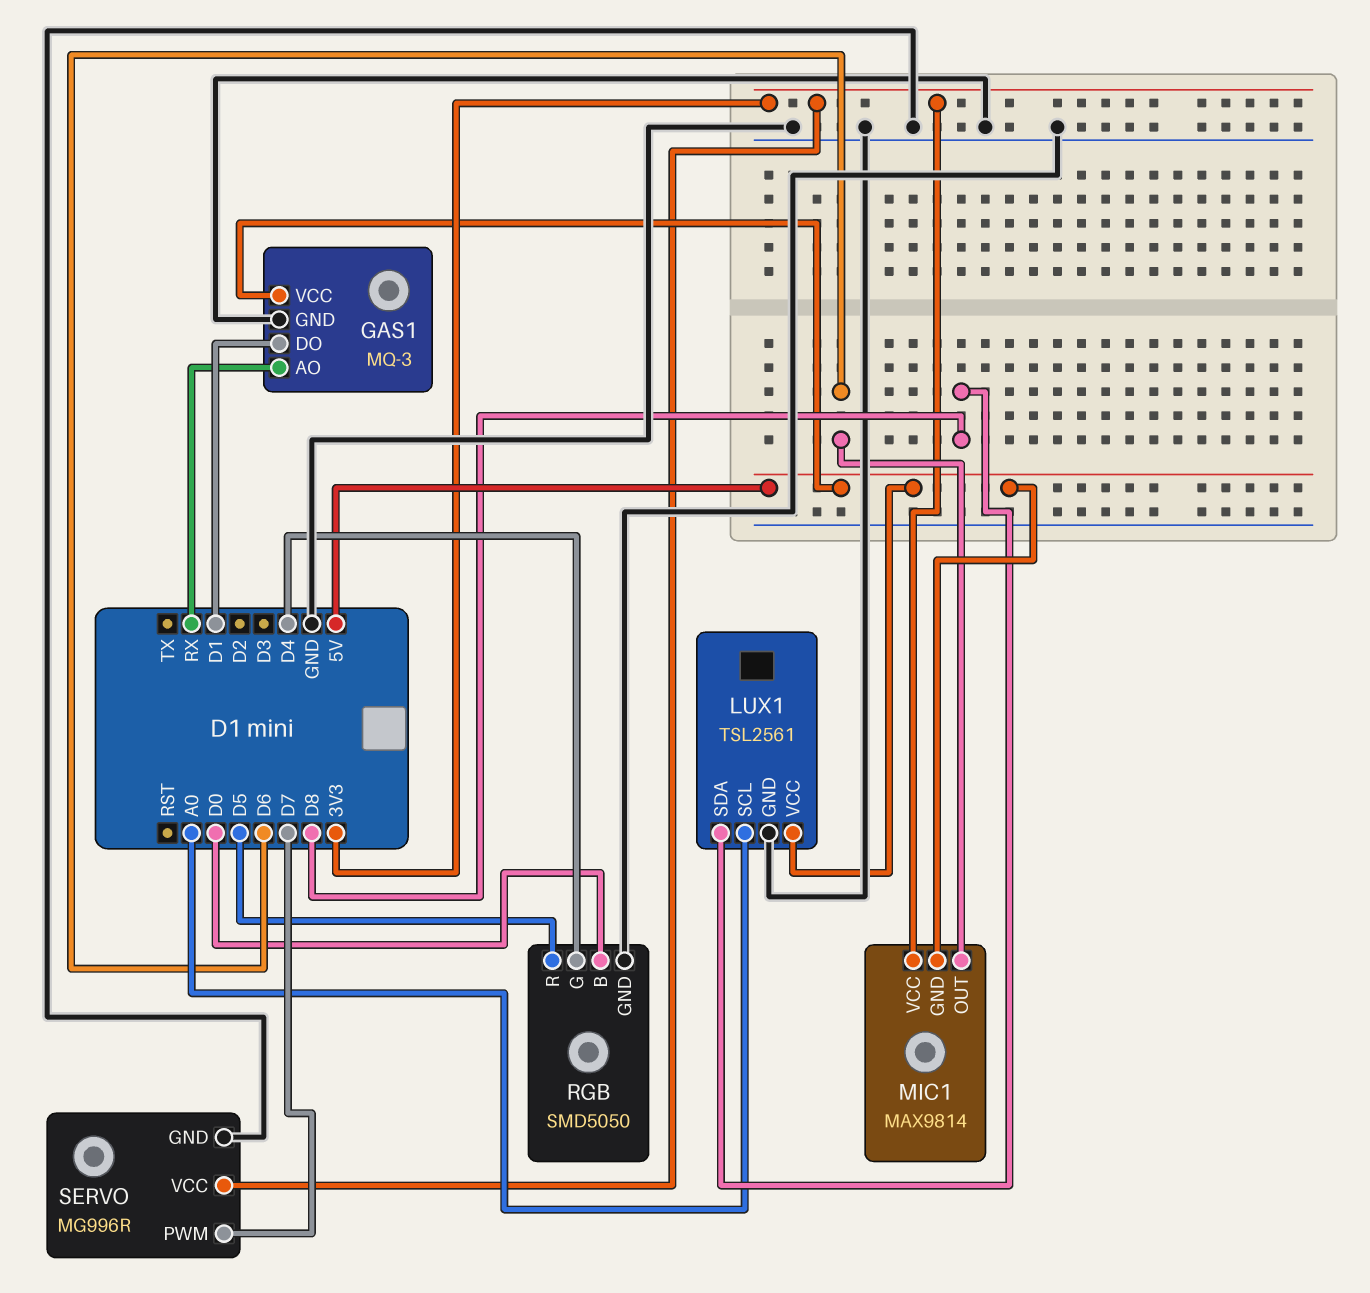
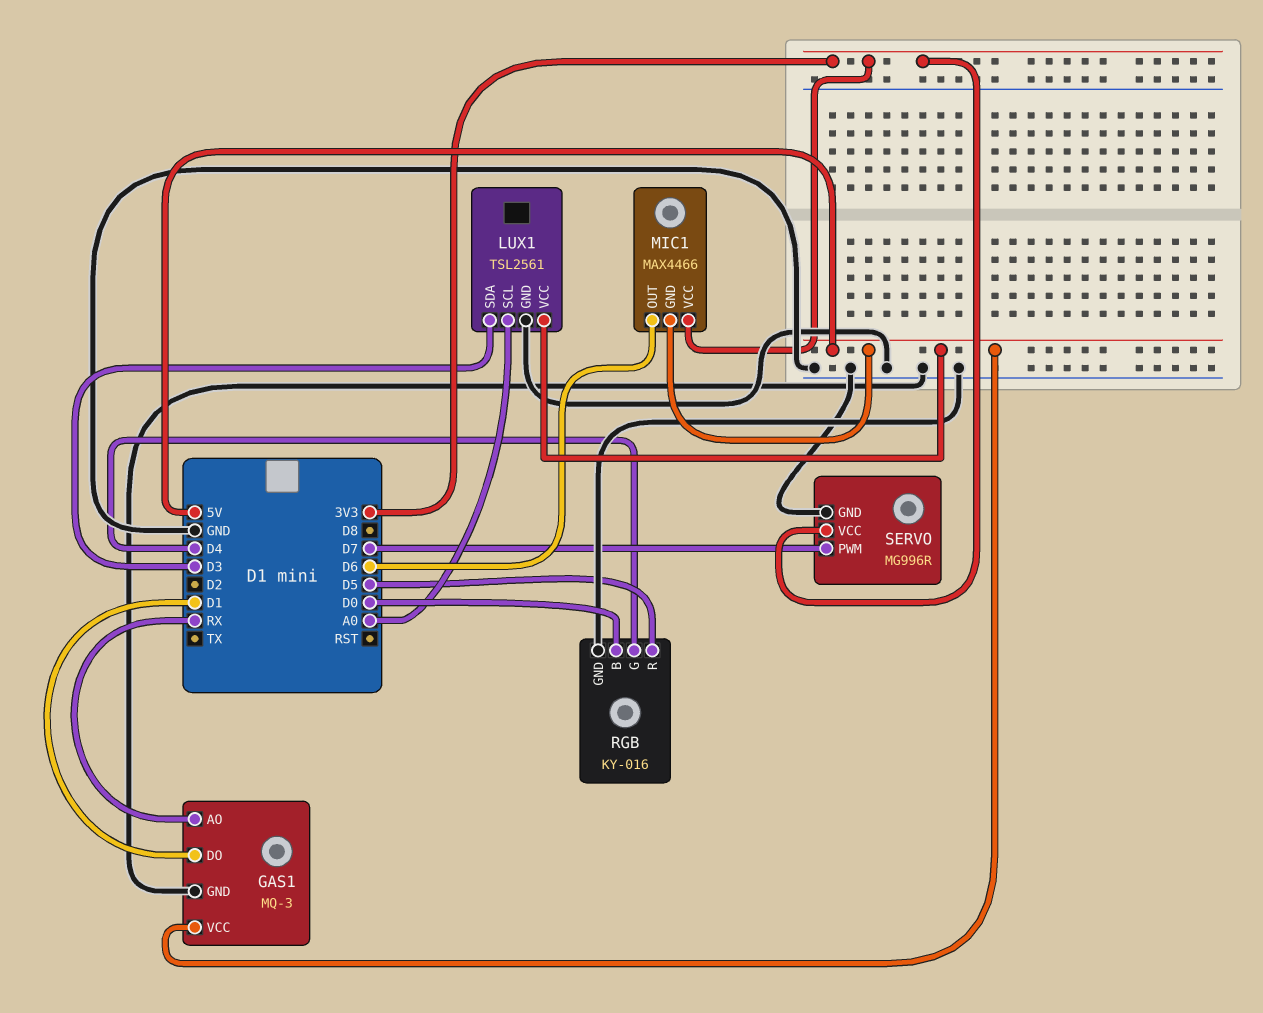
LUX1 pin SDA: D8 -> D3
MIC1: MAX9814 -> MAX4466
RGB: SMD5050 -> KY-016

